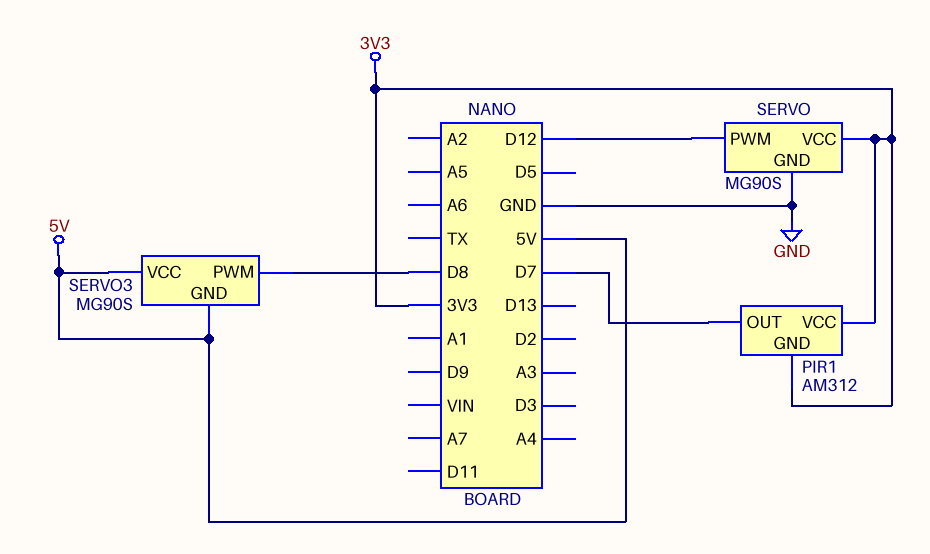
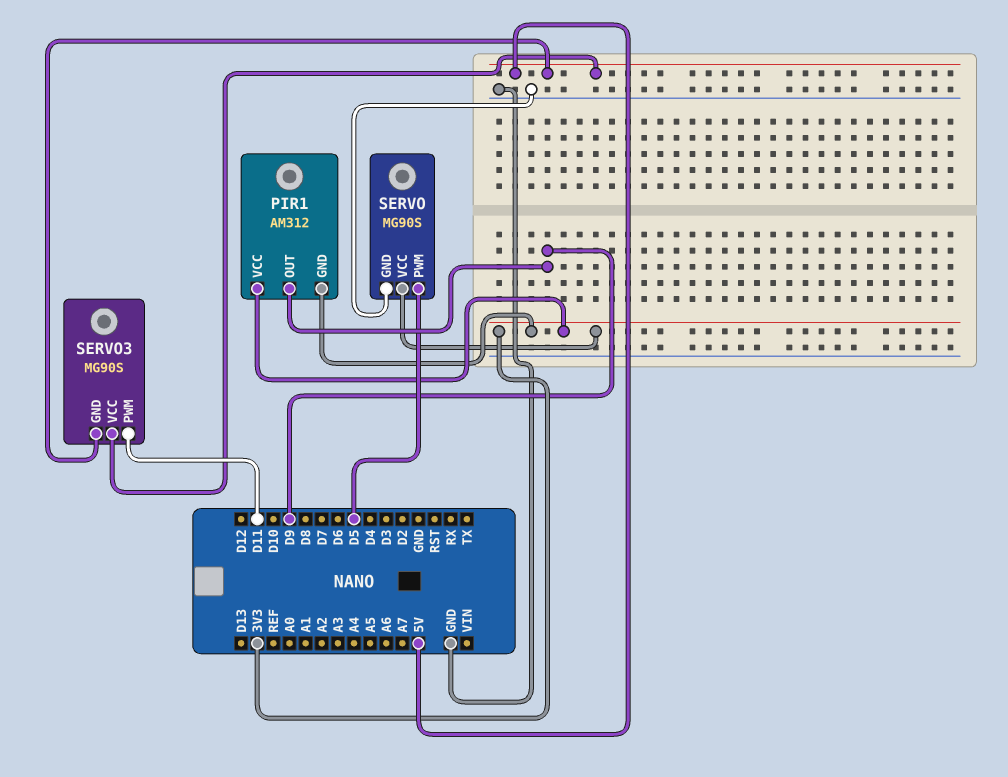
PIR1 pin OUT: D7 -> D9
SERVO pin PWM: D12 -> D5
SERVO3 pin PWM: D8 -> D11

